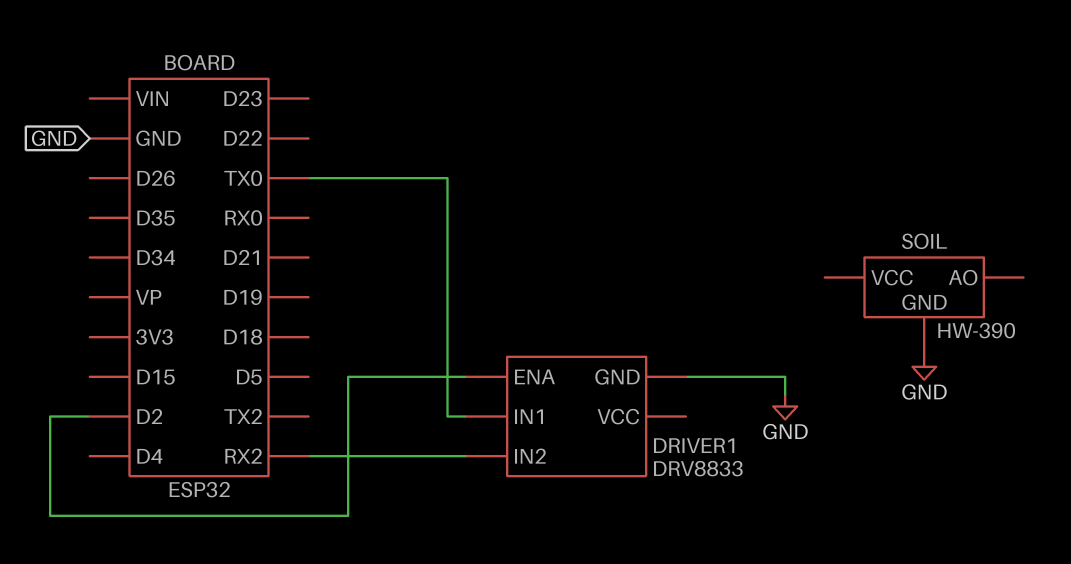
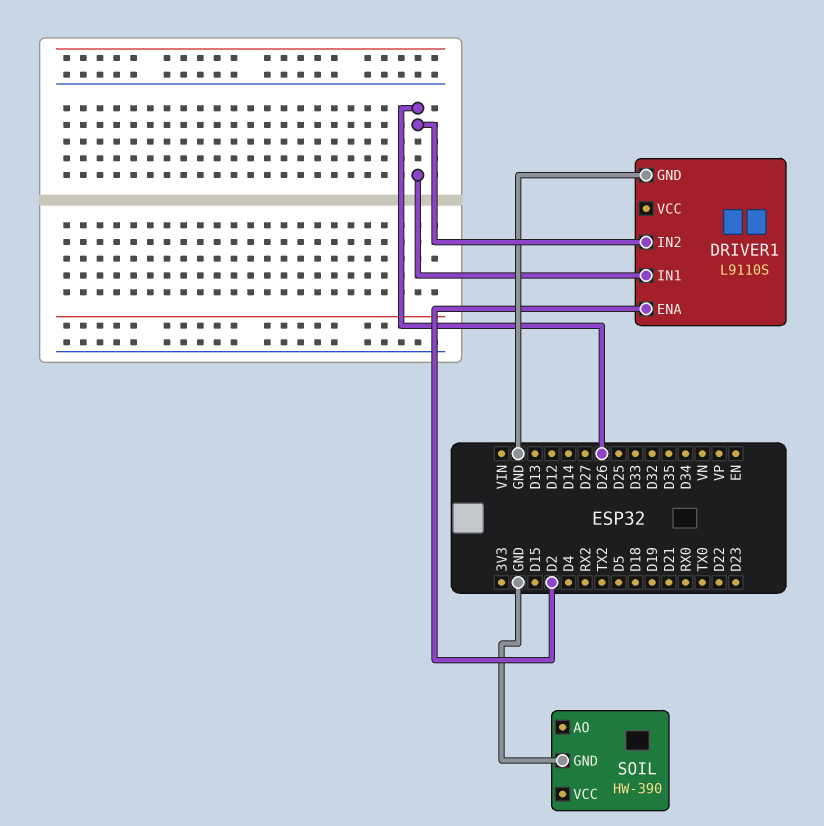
DRIVER1: DRV8833 -> L9110S
DRIVER1 pin IN1: TX0 -> D26
DRIVER1 pin IN2: RX2 -> D26

